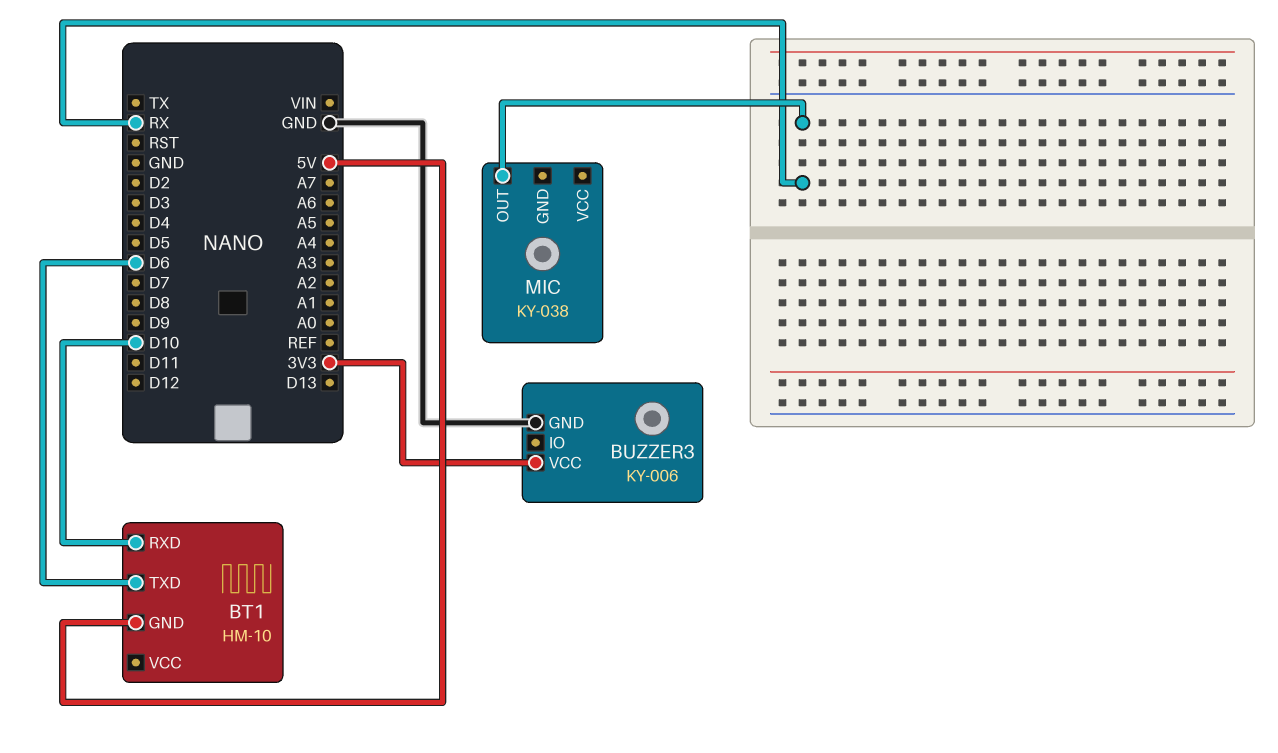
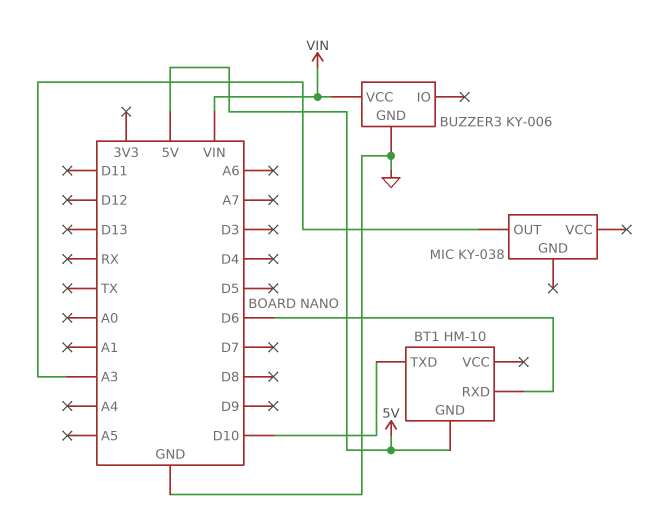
BT1 pin RXD: D10 -> D6
BT1 pin TXD: D6 -> D10
BUZZER3 pin VCC: 3V3 -> VIN
MIC pin OUT: RX -> A3

